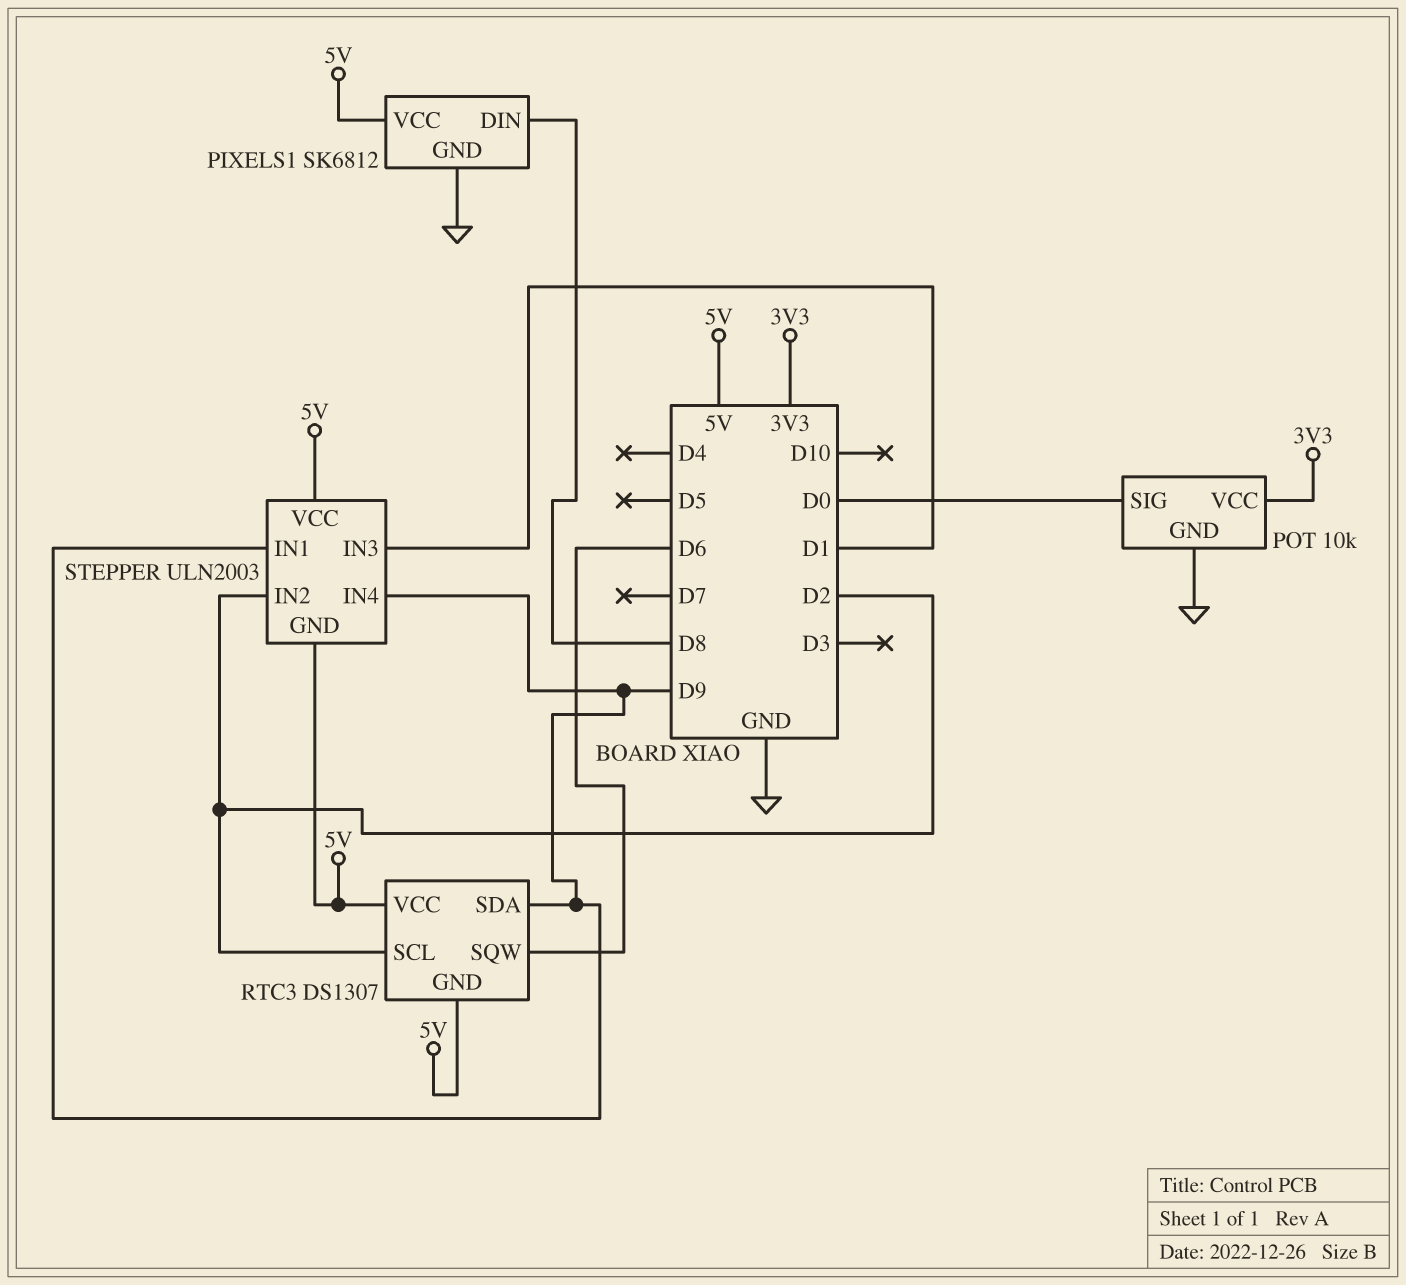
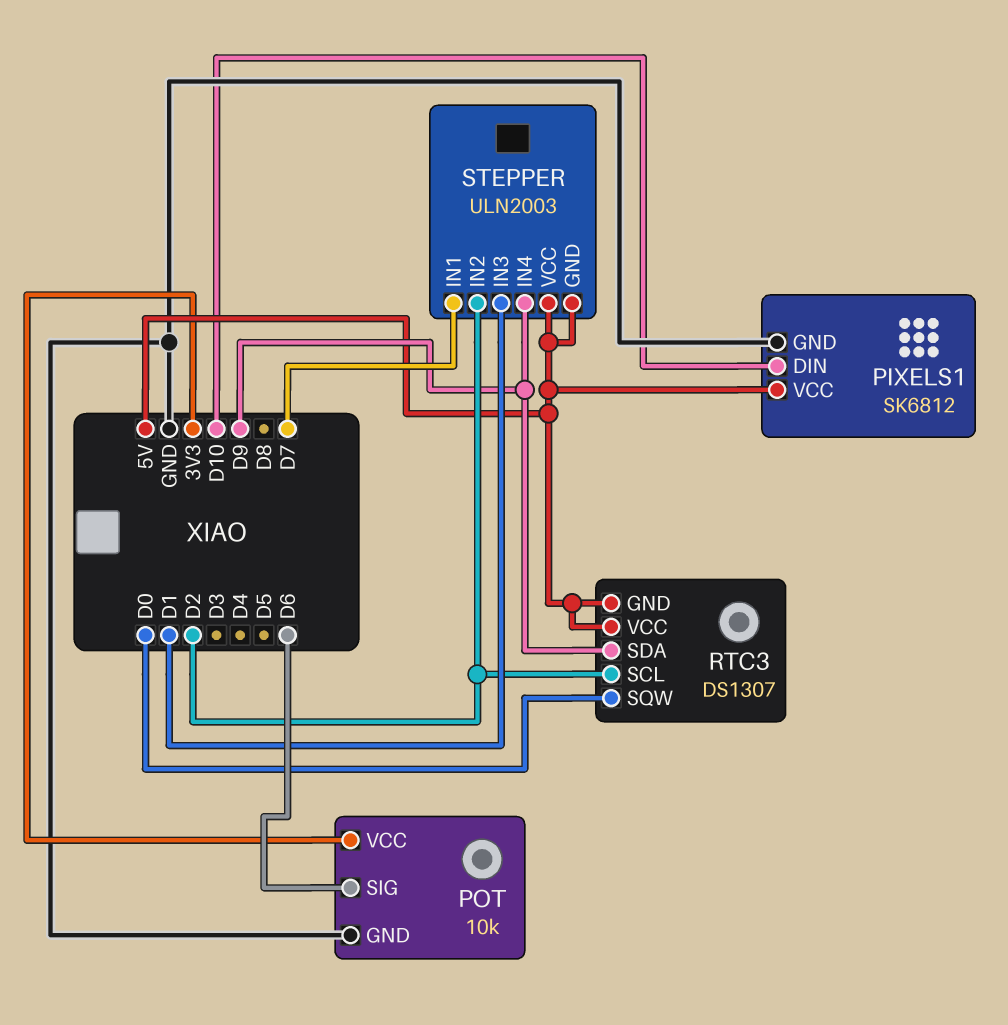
PIXELS1 pin DIN: D8 -> D10
POT pin SIG: D0 -> D6
RTC3 pin SQW: D6 -> D0
STEPPER pin IN1: D9 -> D7

